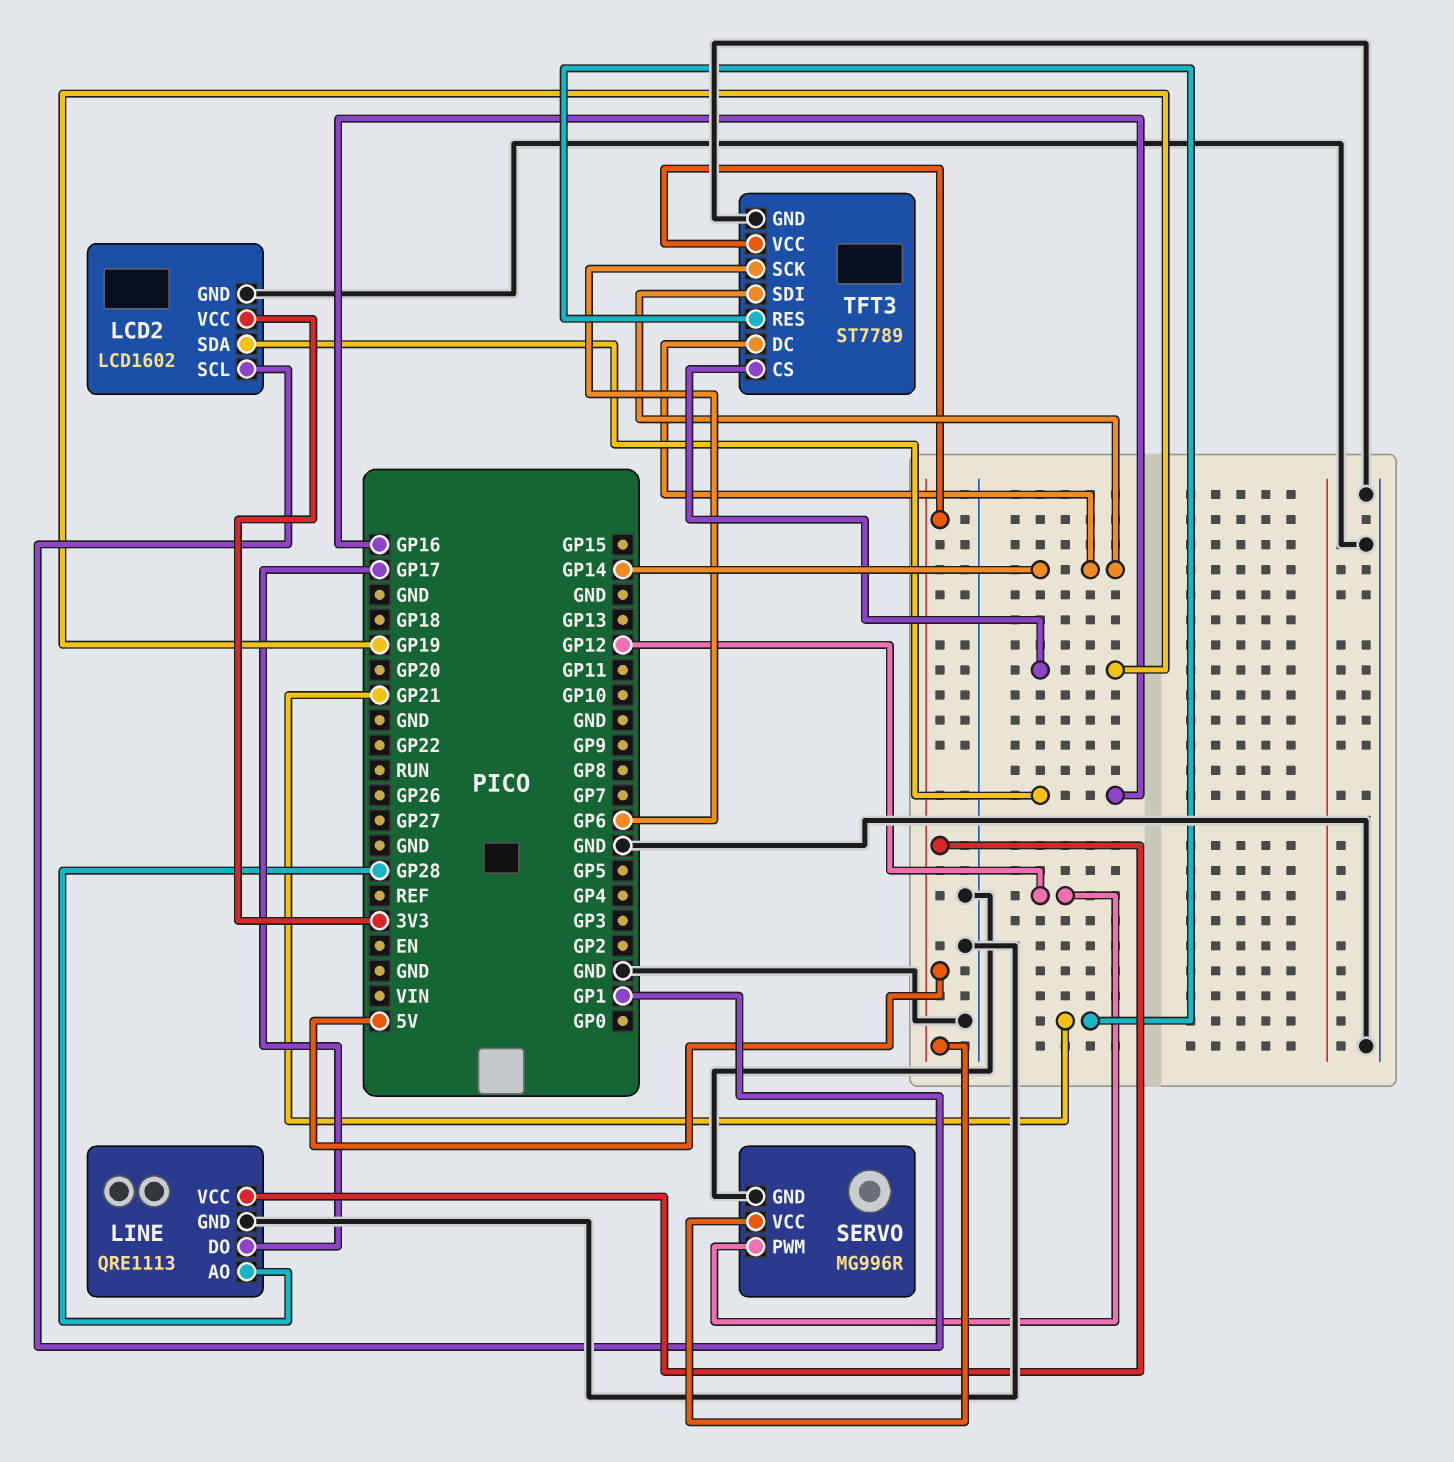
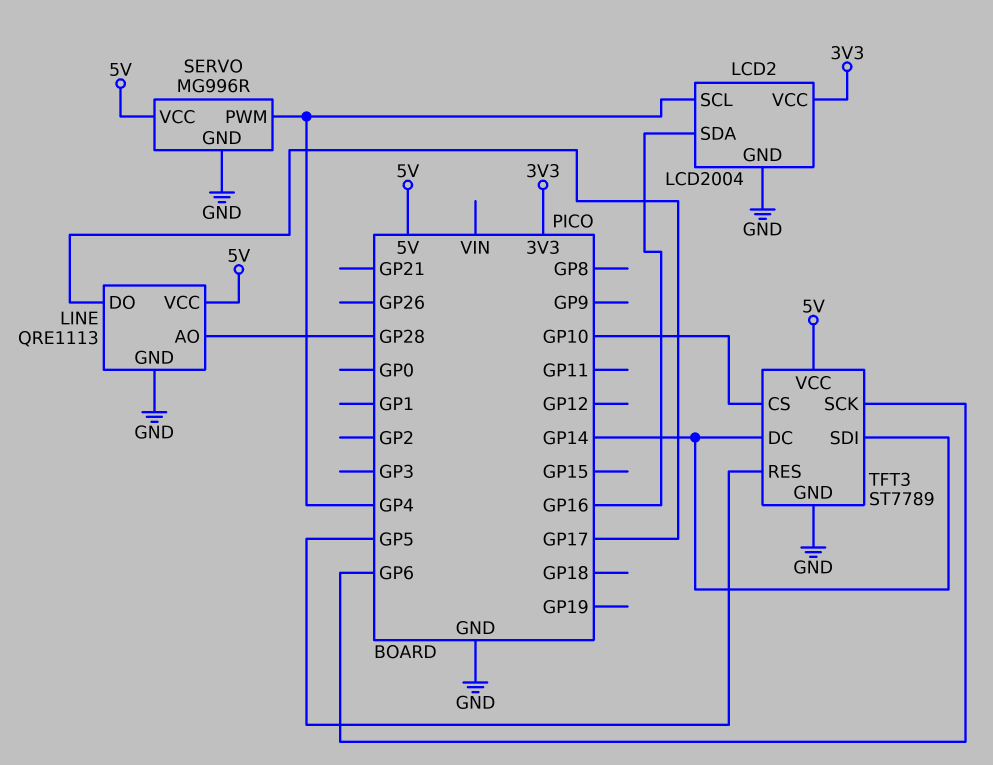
LCD2: LCD1602 -> LCD2004
LCD2 pin SCL: GP1 -> GP4
SERVO pin PWM: GP12 -> GP4
TFT3 pin CS: GP19 -> GP10
TFT3 pin RES: GP21 -> GP5

